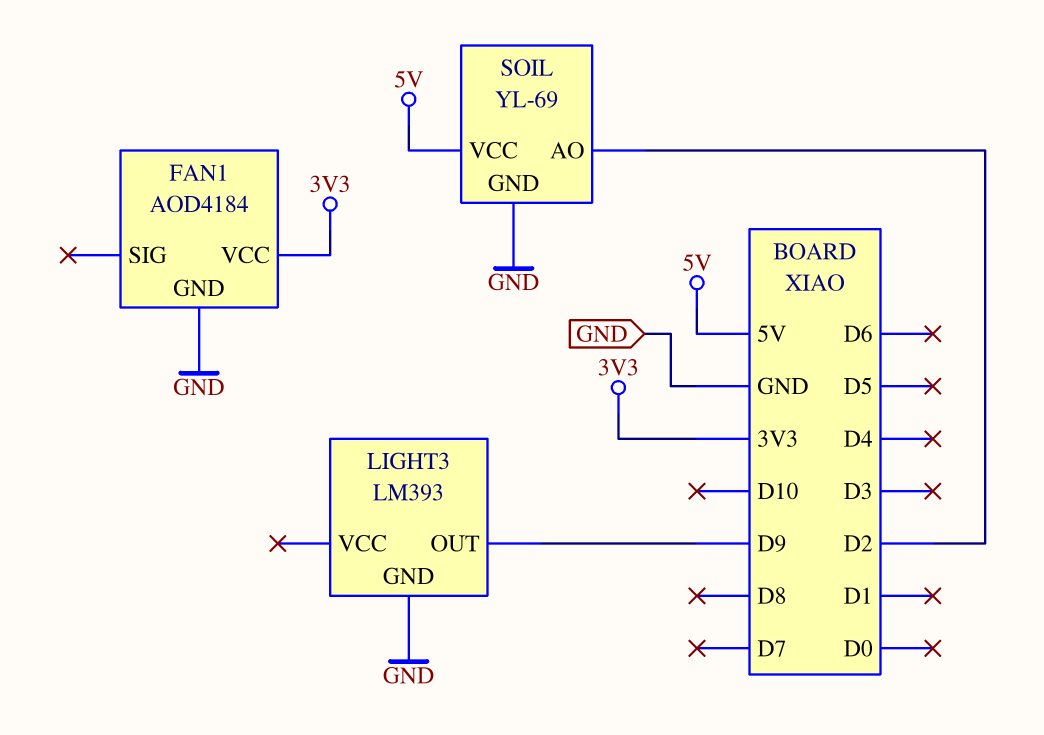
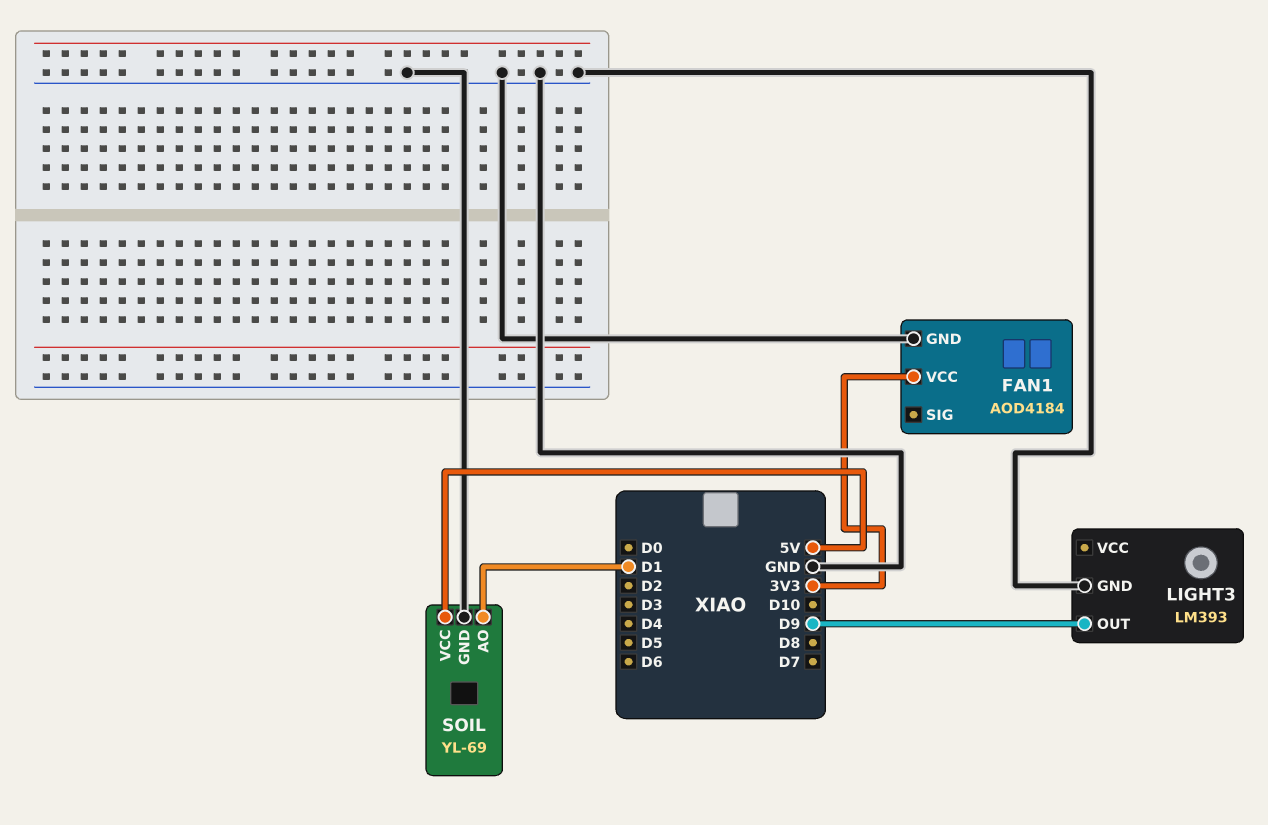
SOIL pin AO: D2 -> D1

